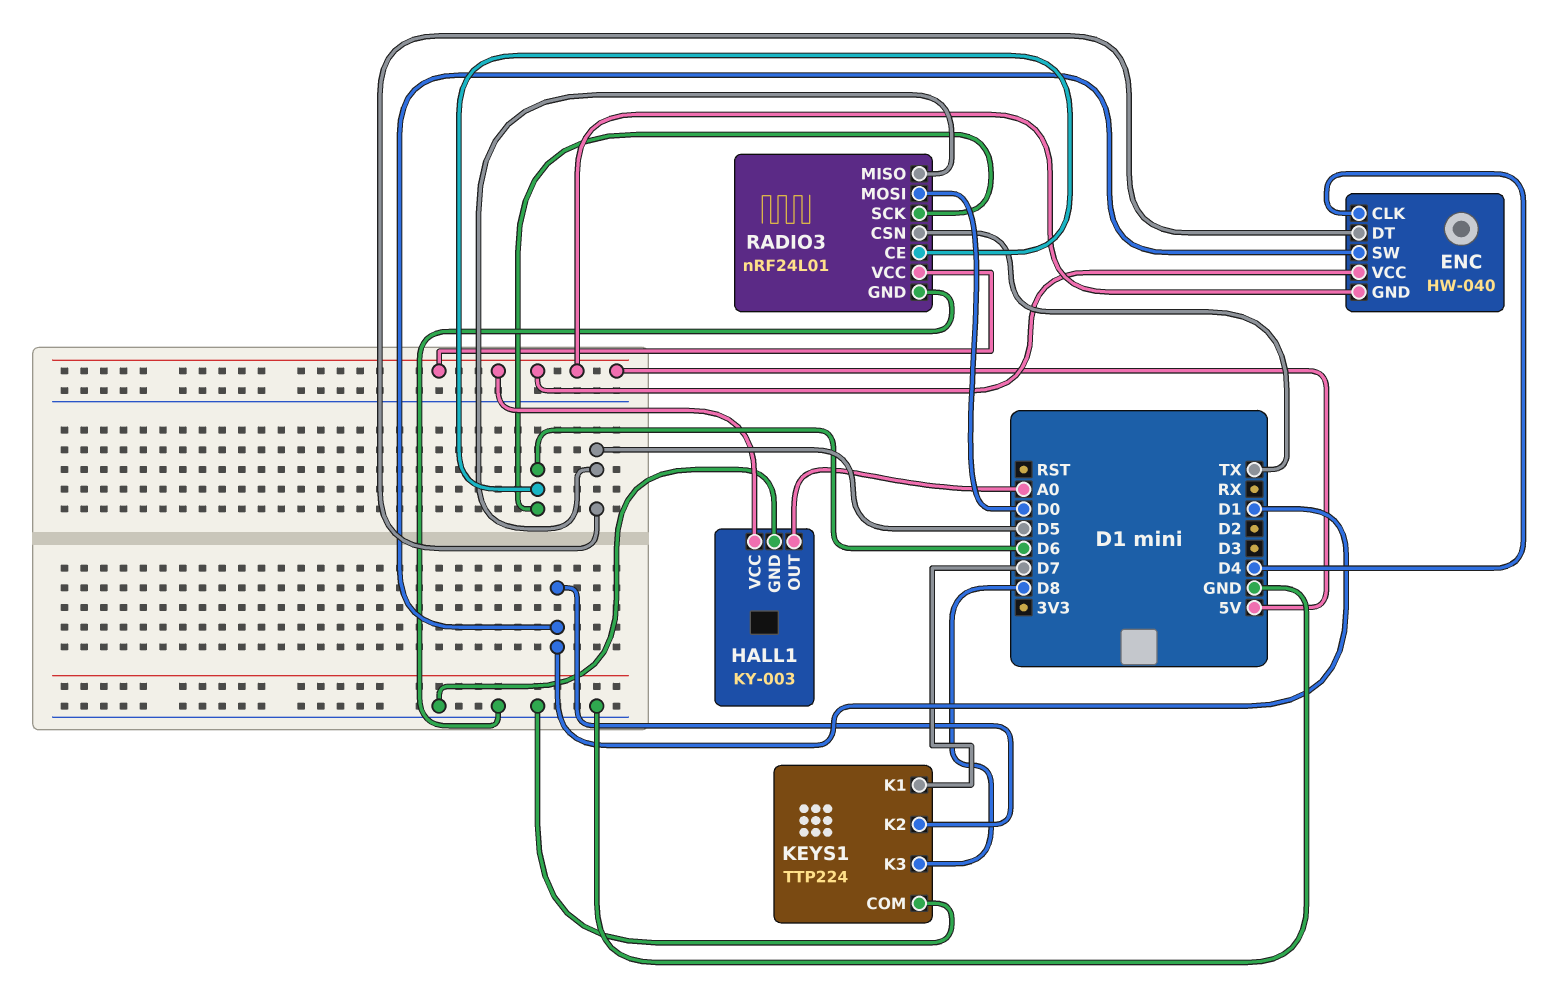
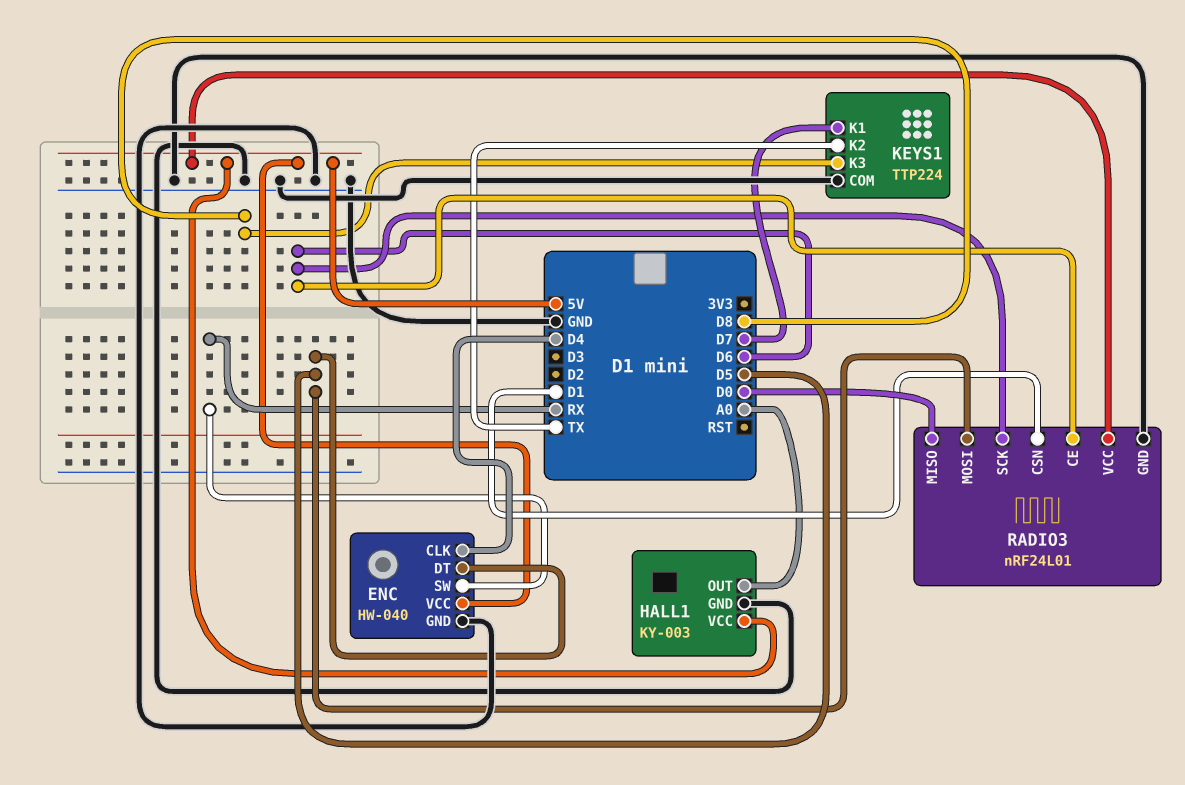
ENC pin GND: 5V -> GND
ENC pin SW: D1 -> RX
KEYS1 pin K2: D1 -> TX
RADIO3 pin CSN: TX -> D1
RADIO3 pin MISO: D5 -> D0
RADIO3 pin MOSI: D0 -> D5

